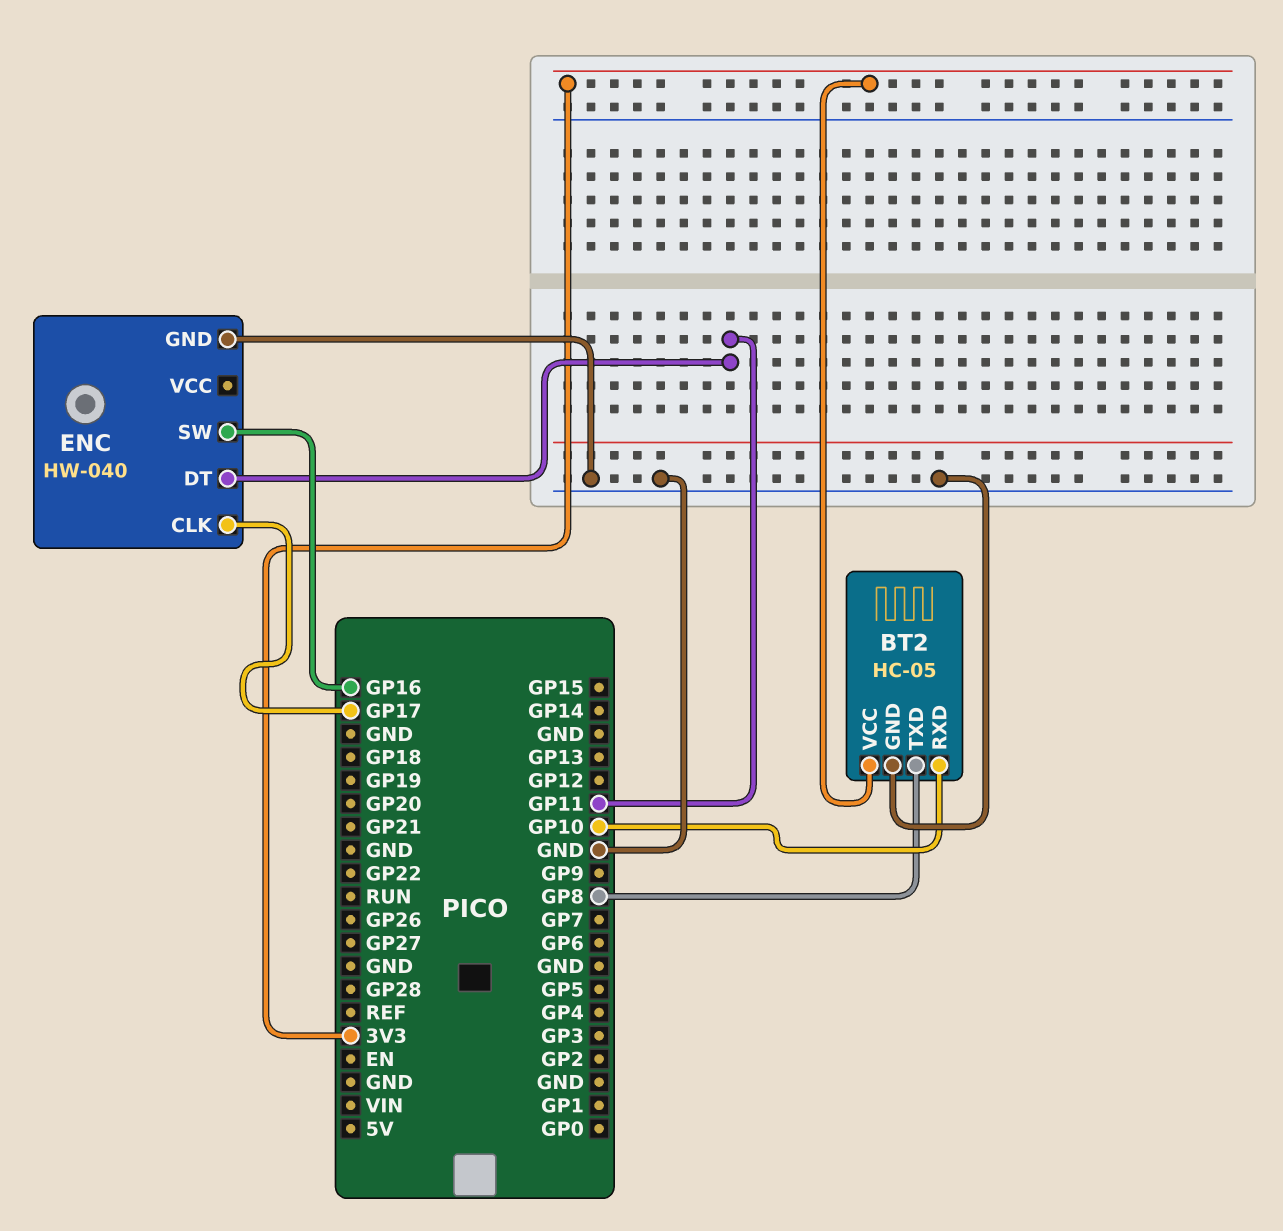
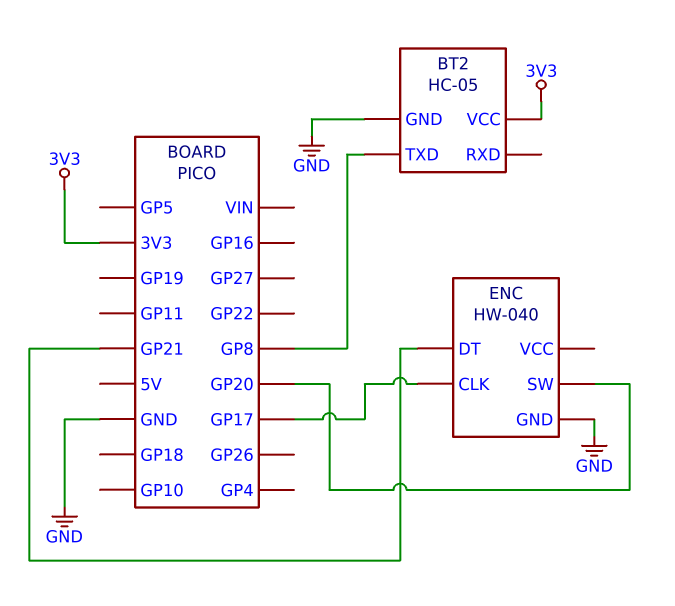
BT2 pin RXD: GP10 -> none
ENC pin DT: GP11 -> GP21
ENC pin SW: GP16 -> GP20

